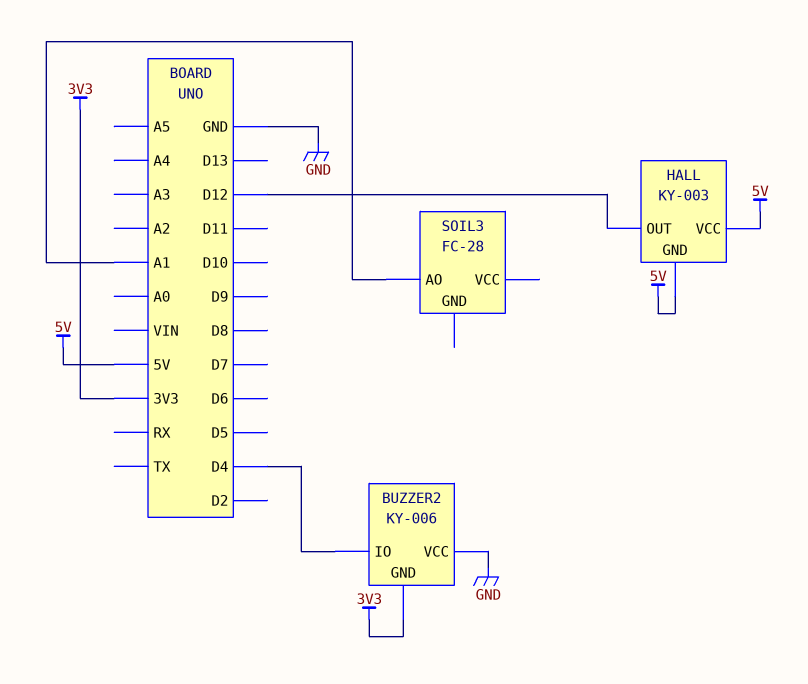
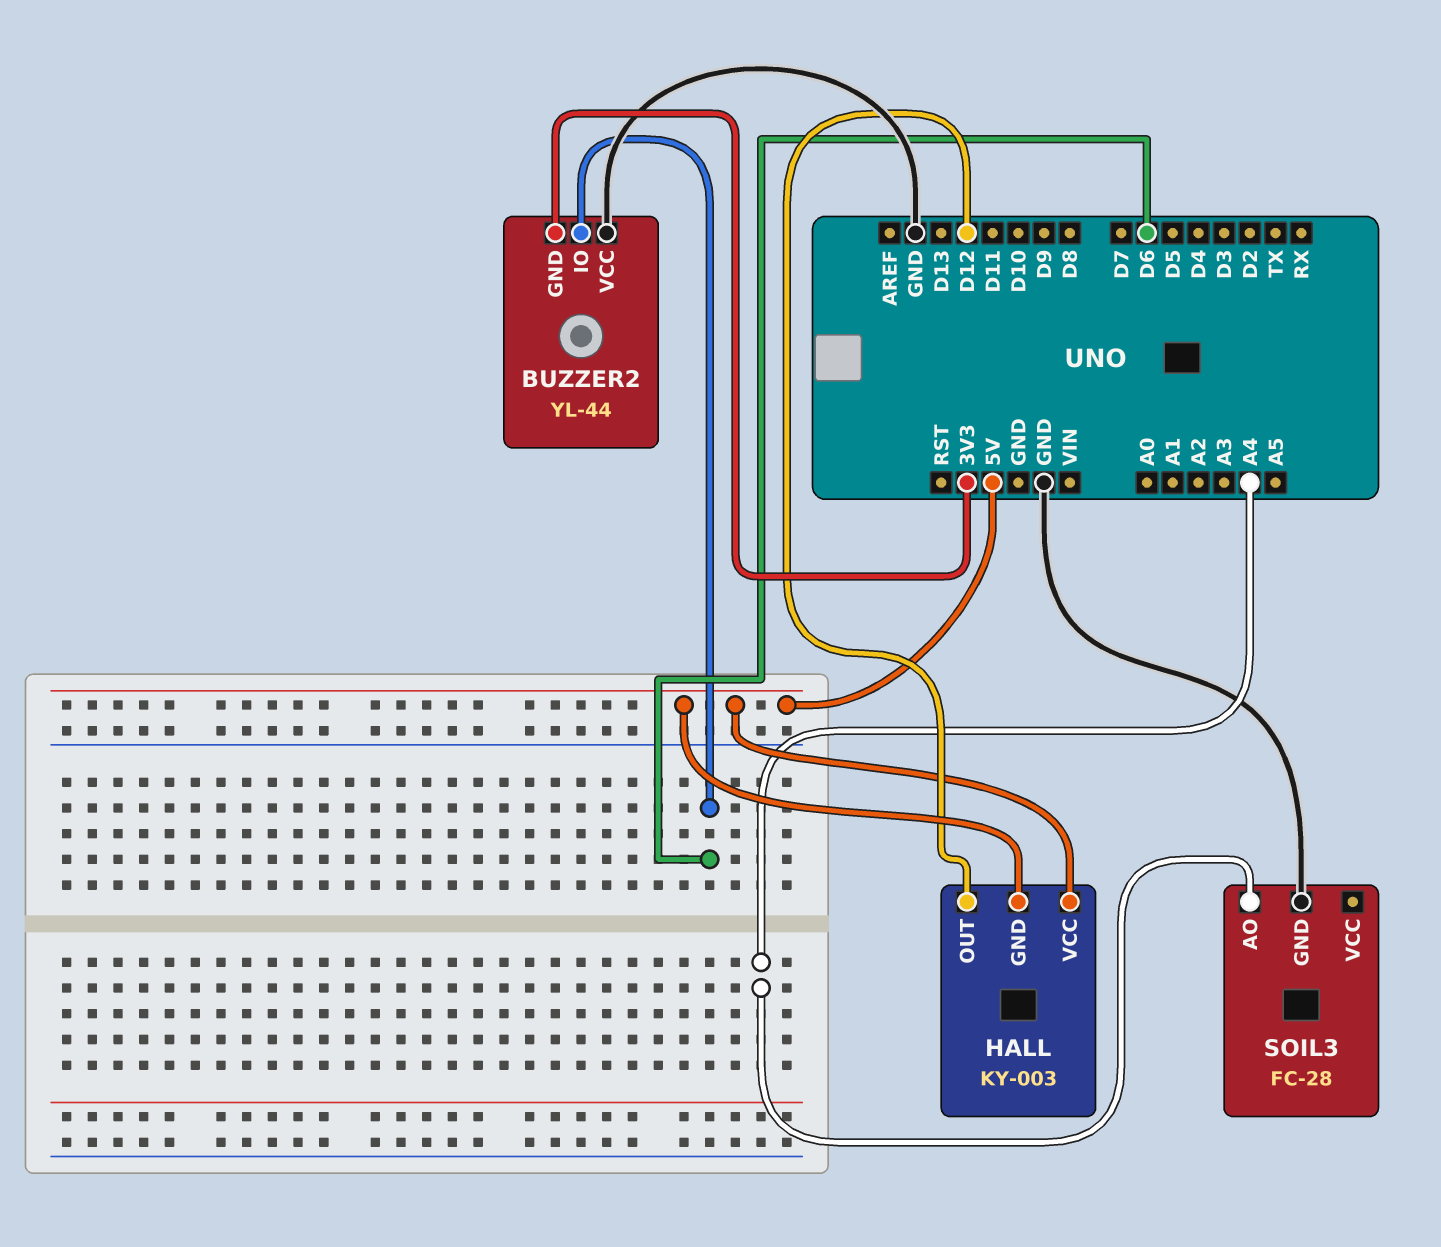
BUZZER2: KY-006 -> YL-44
BUZZER2 pin IO: D4 -> D6
SOIL3 pin AO: A1 -> A4
SOIL3 pin GND: none -> GND

